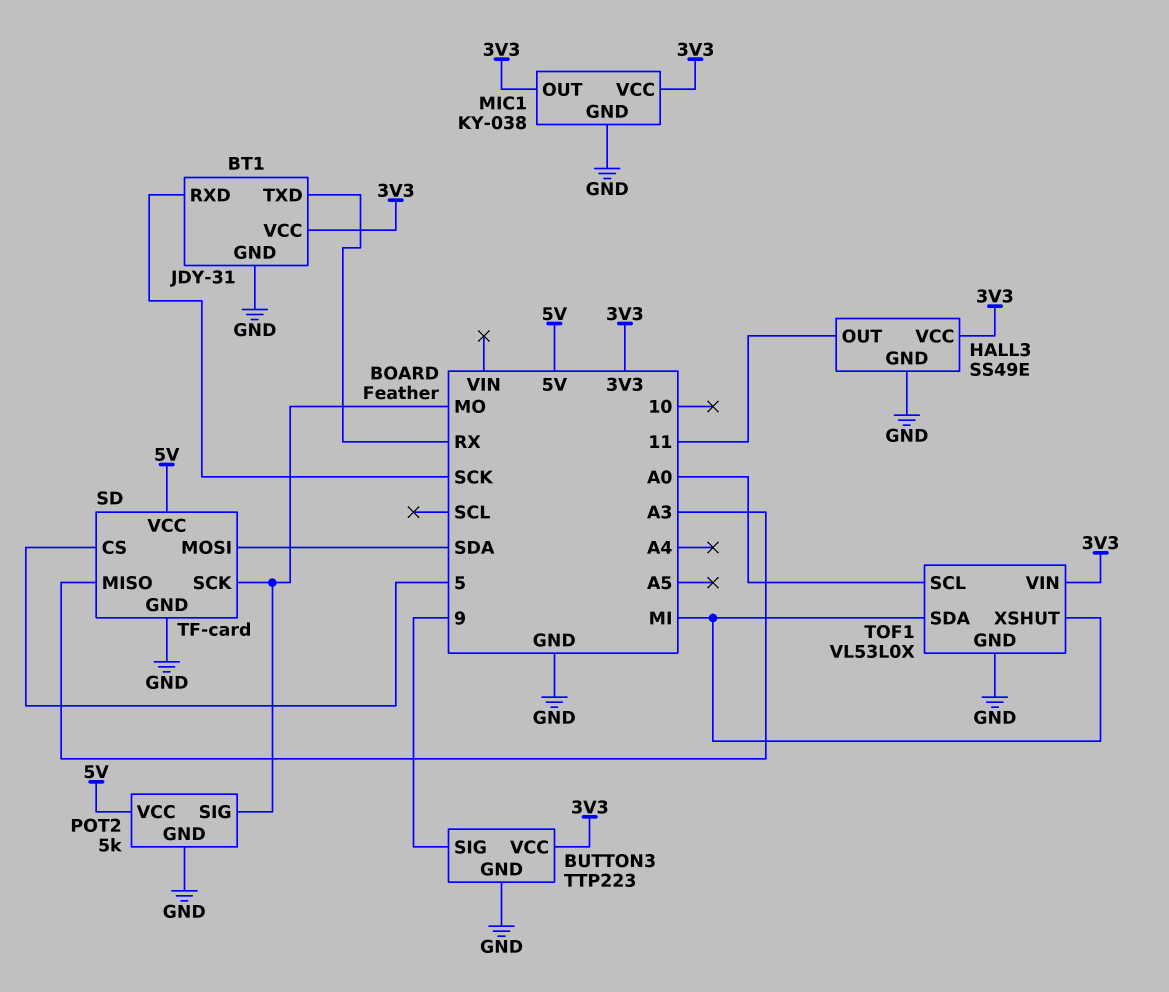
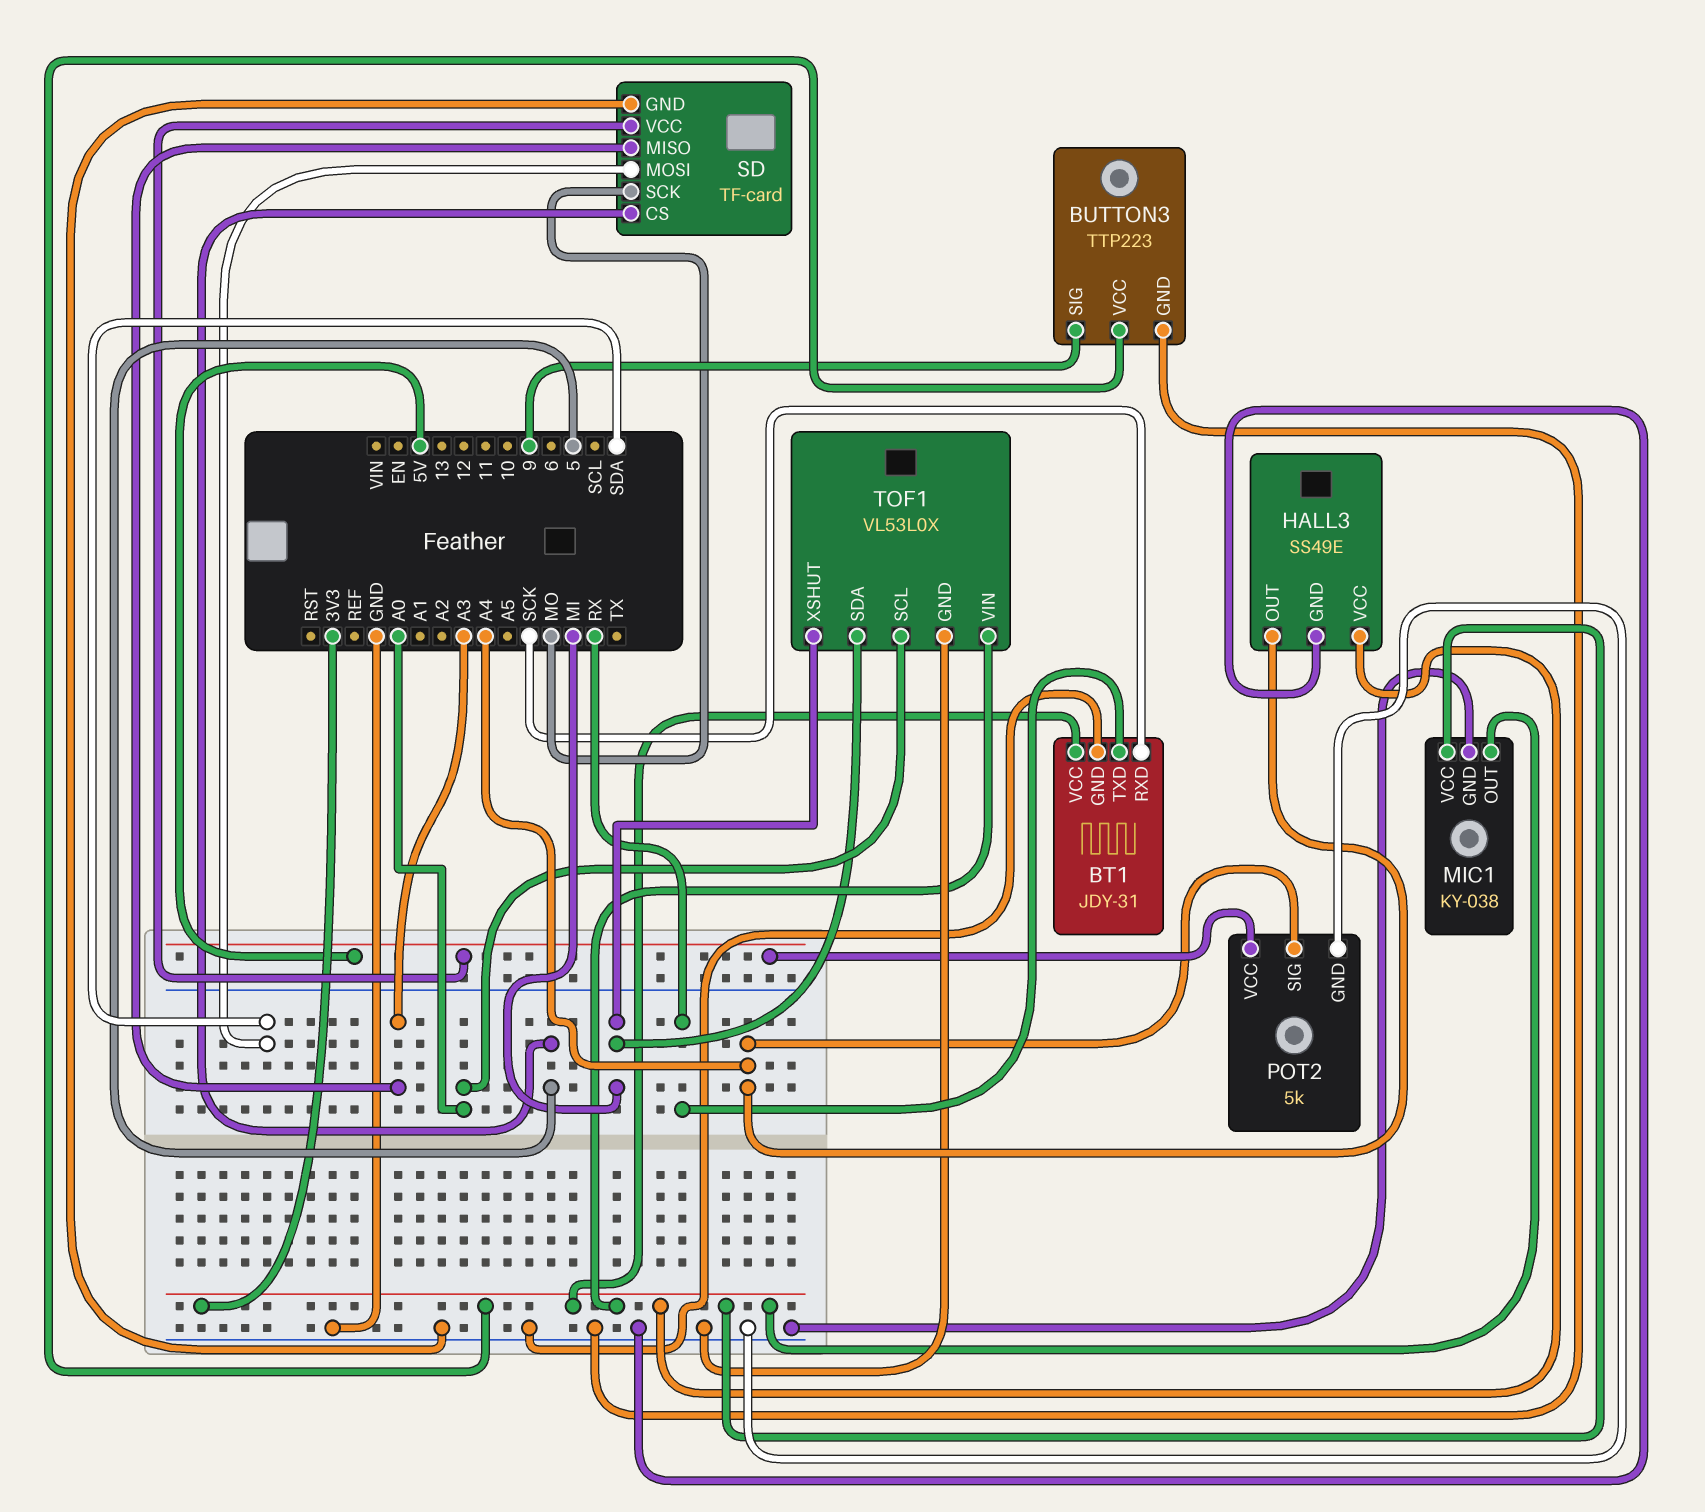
HALL3 pin OUT: 11 -> A4
POT2 pin SIG: MO -> A4

